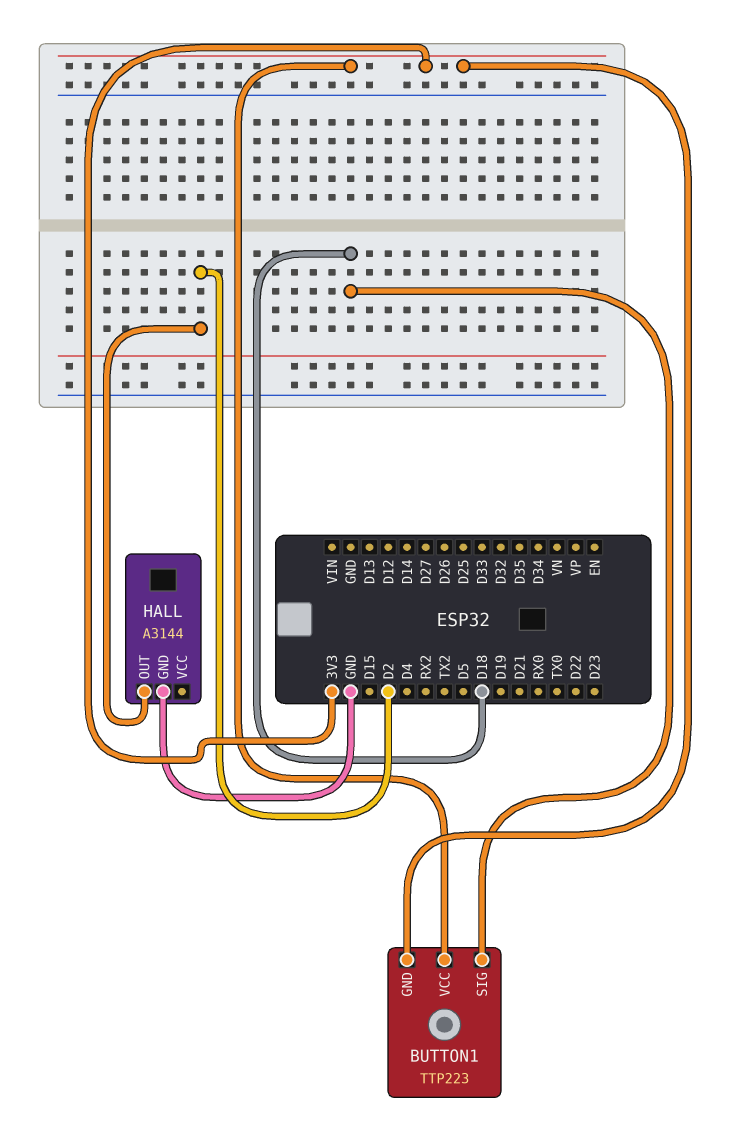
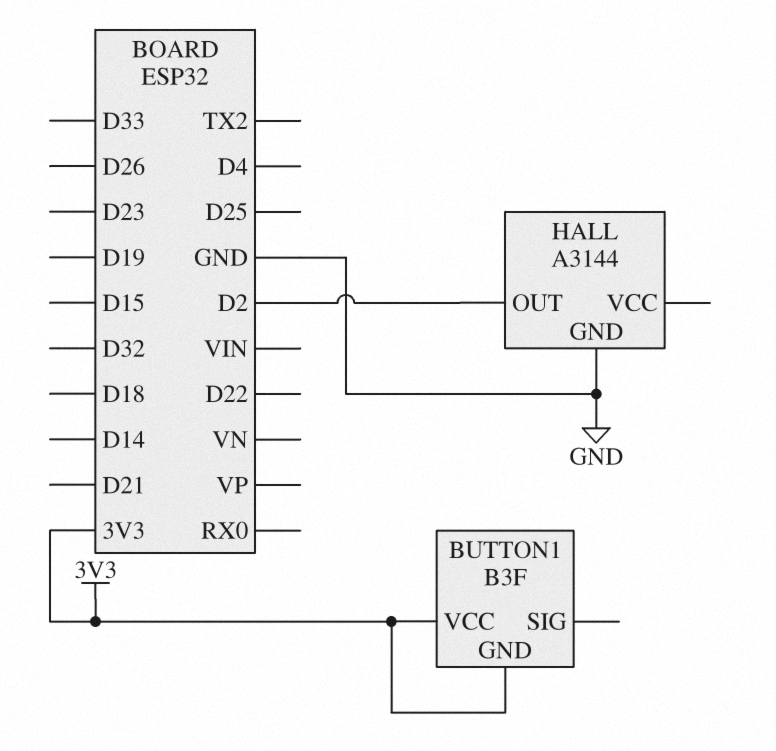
BUTTON1: TTP223 -> B3F
BUTTON1 pin SIG: D18 -> none

